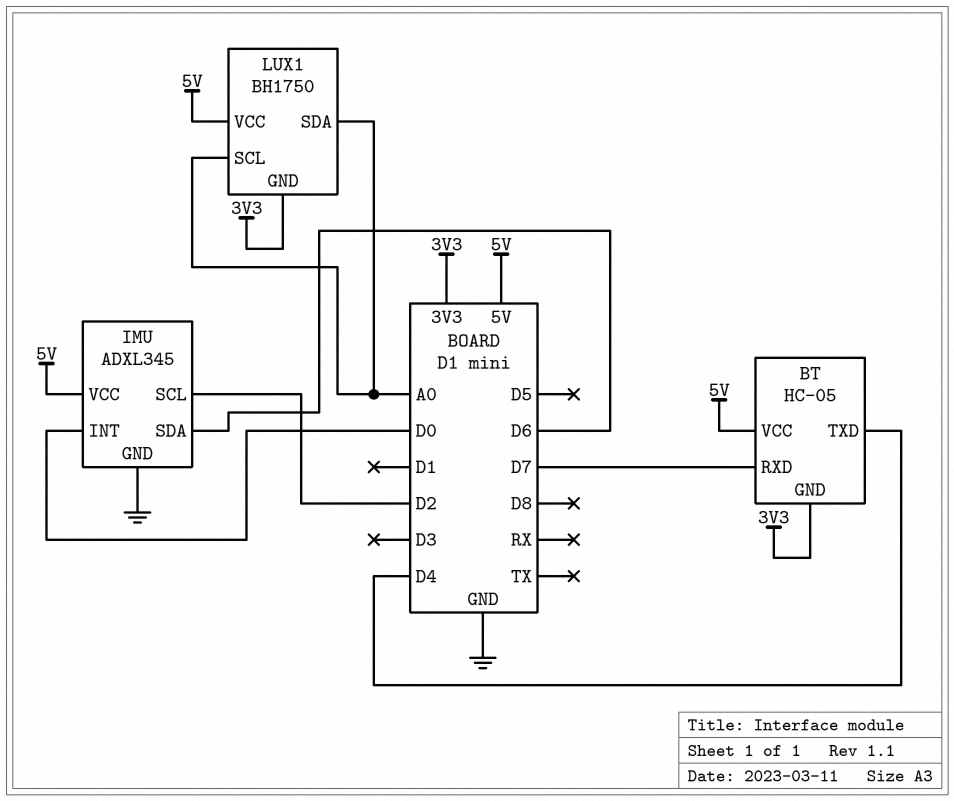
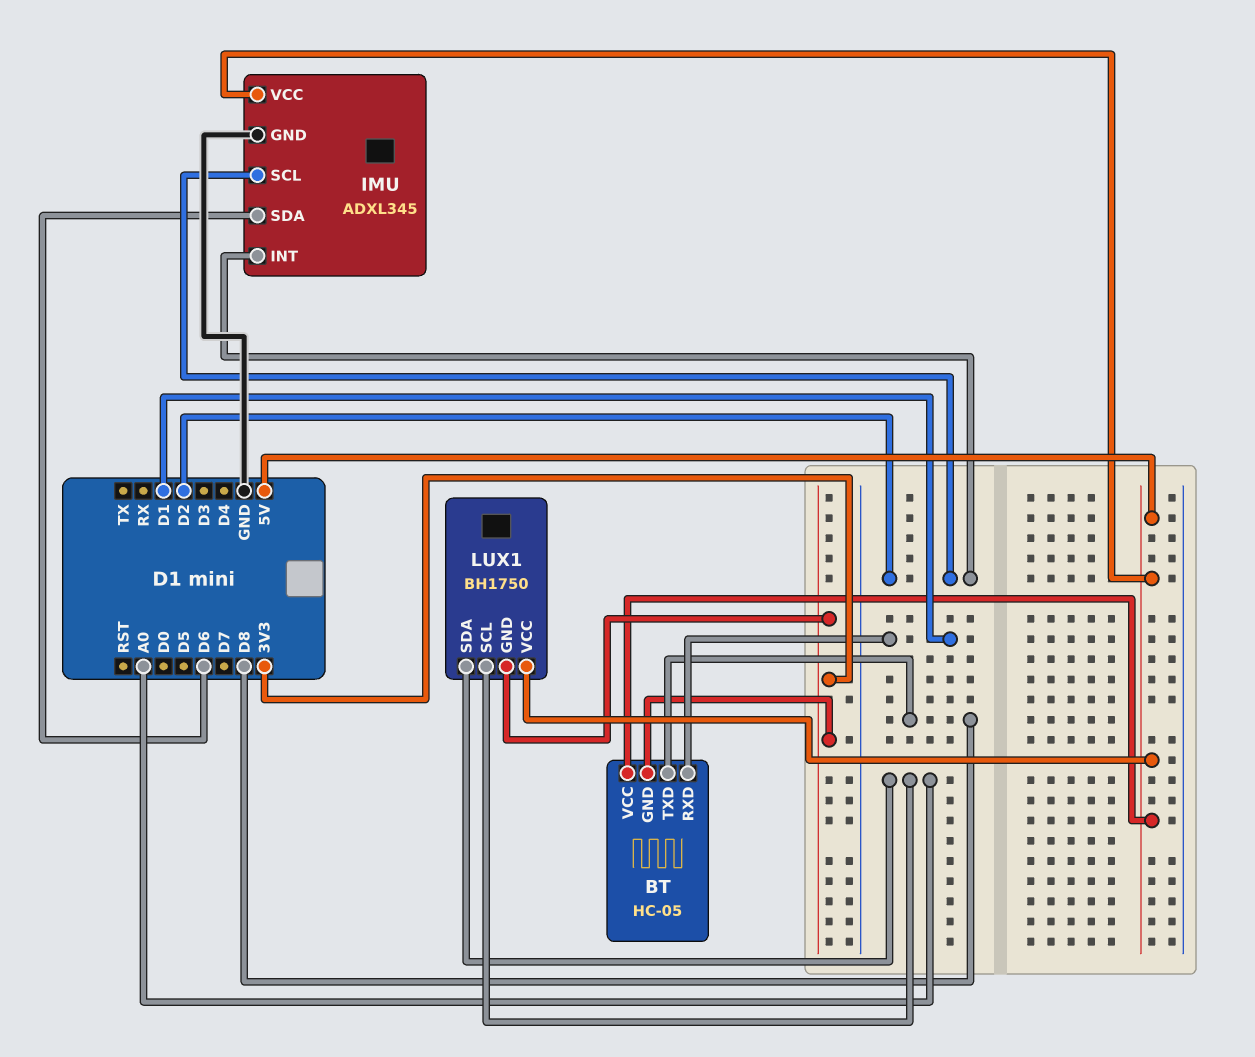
BT pin RXD: D7 -> D1
BT pin TXD: D4 -> D8
IMU pin INT: D0 -> D2

